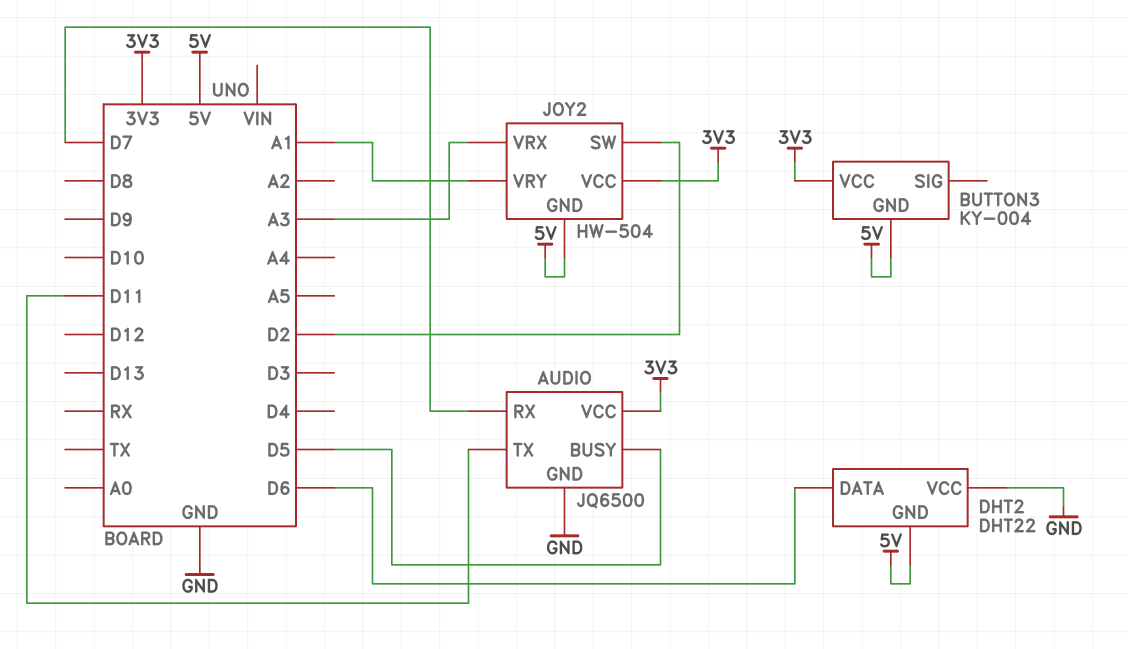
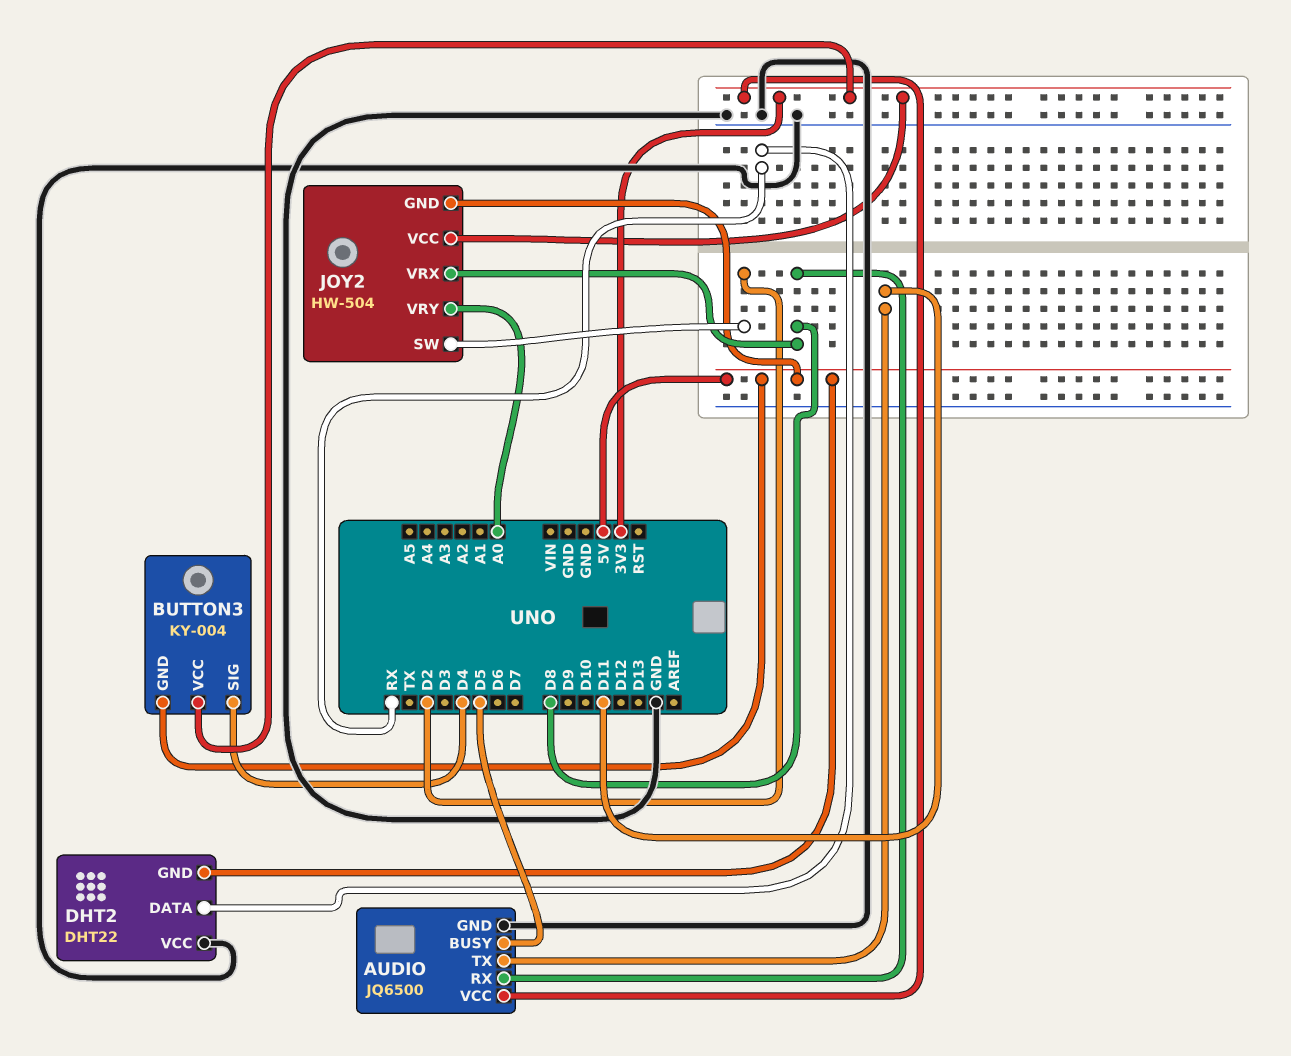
AUDIO pin RX: D7 -> D8
BUTTON3 pin SIG: none -> D4
DHT2 pin DATA: D6 -> RX
JOY2 pin VRX: A3 -> D8
JOY2 pin VRY: A1 -> A0

